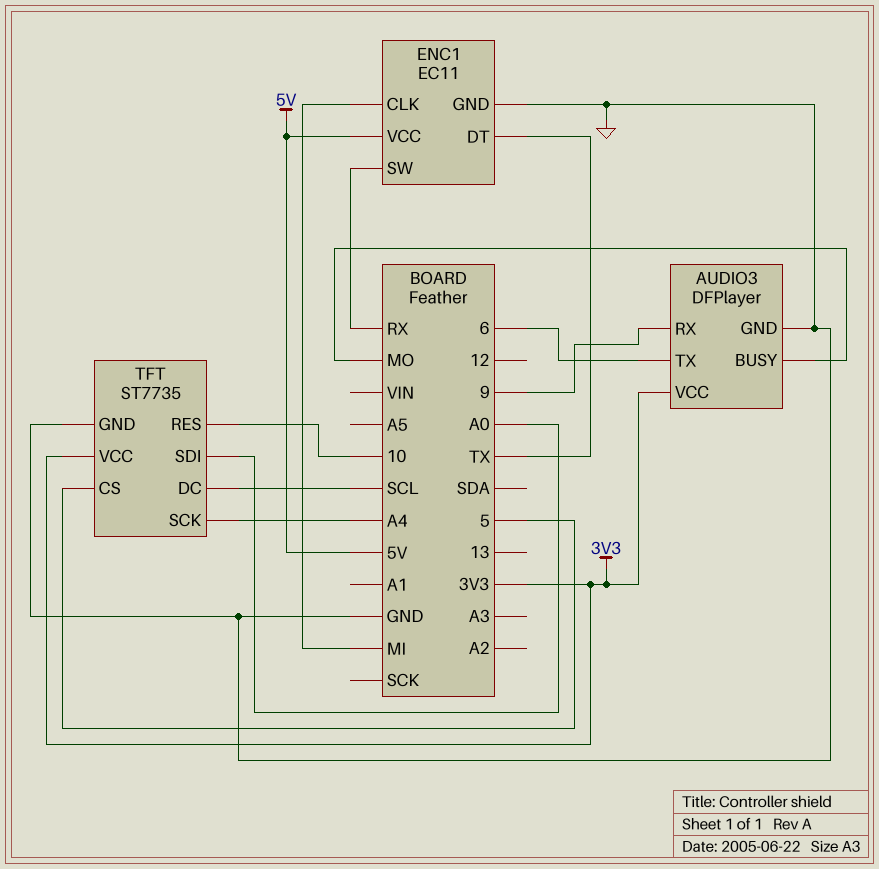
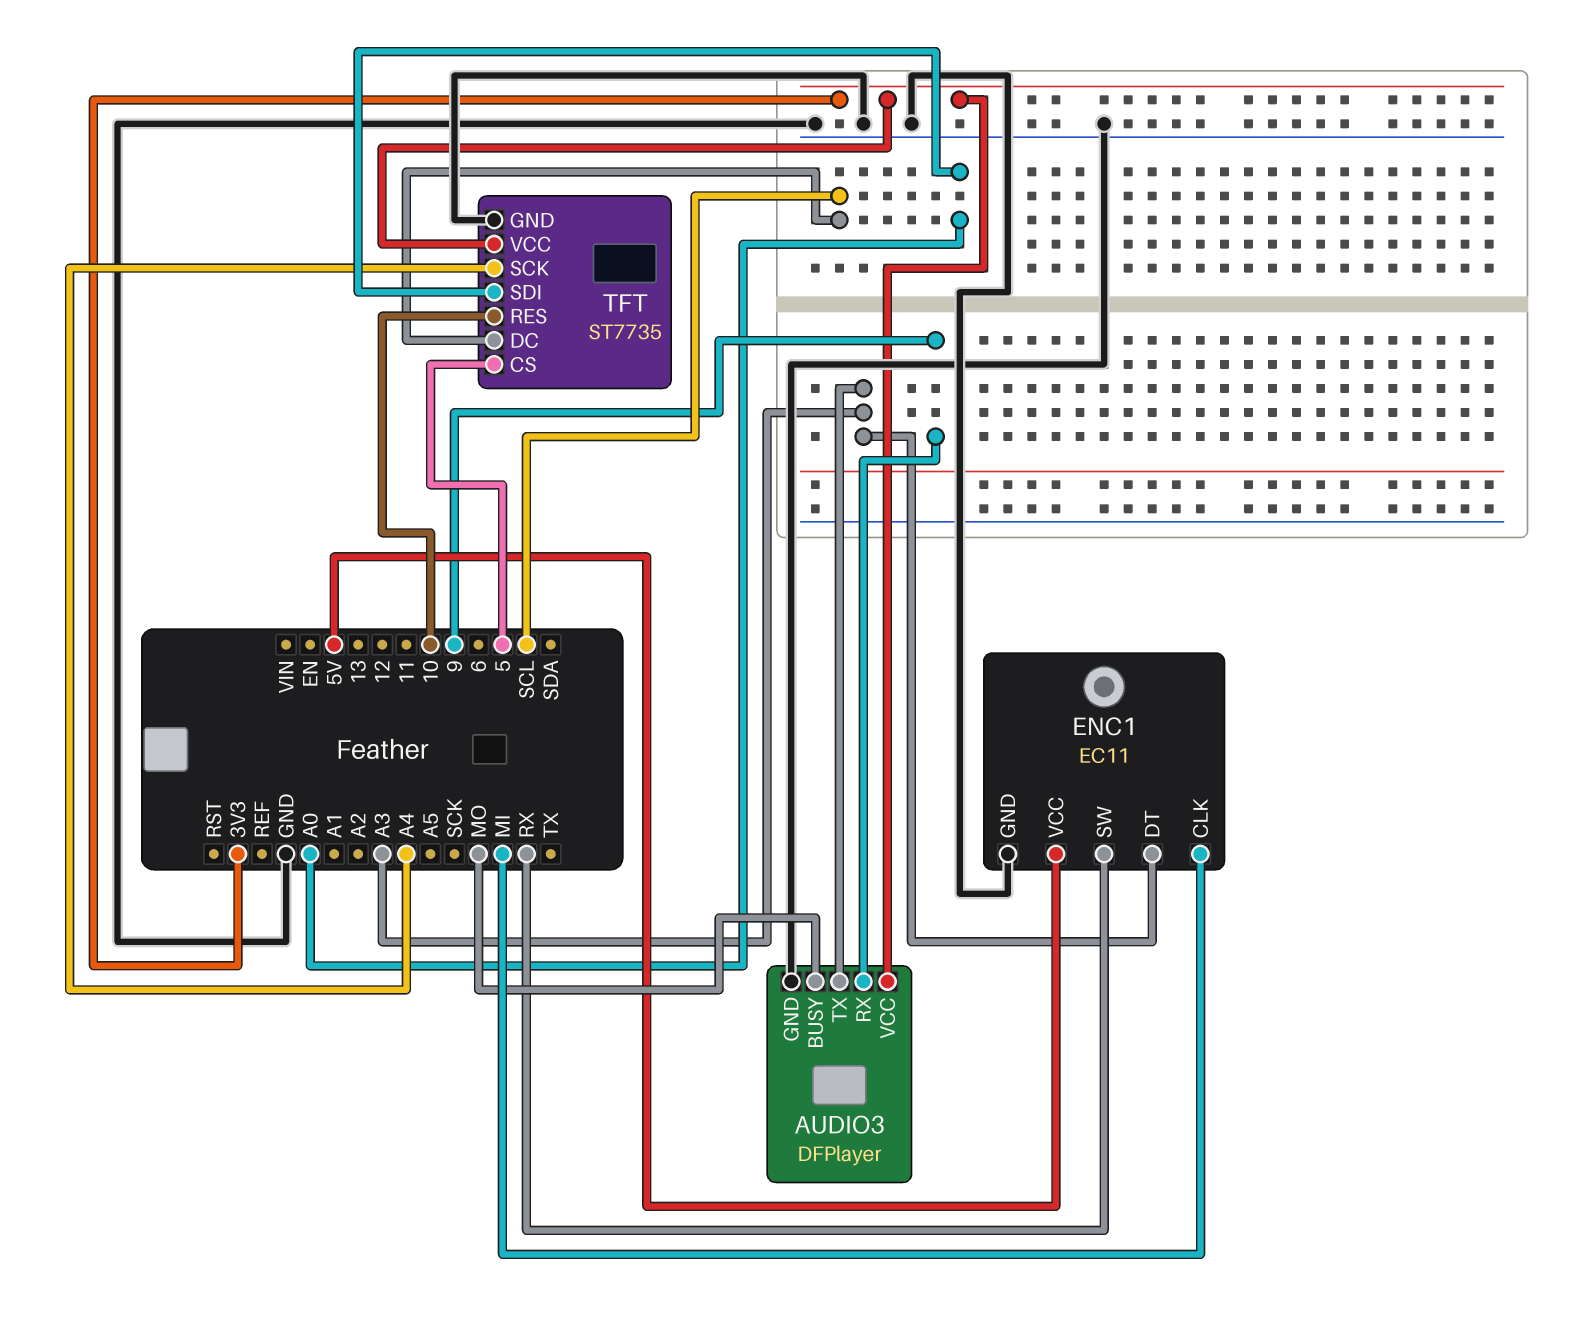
AUDIO3 pin TX: 6 -> A3
ENC1 pin DT: TX -> A3

